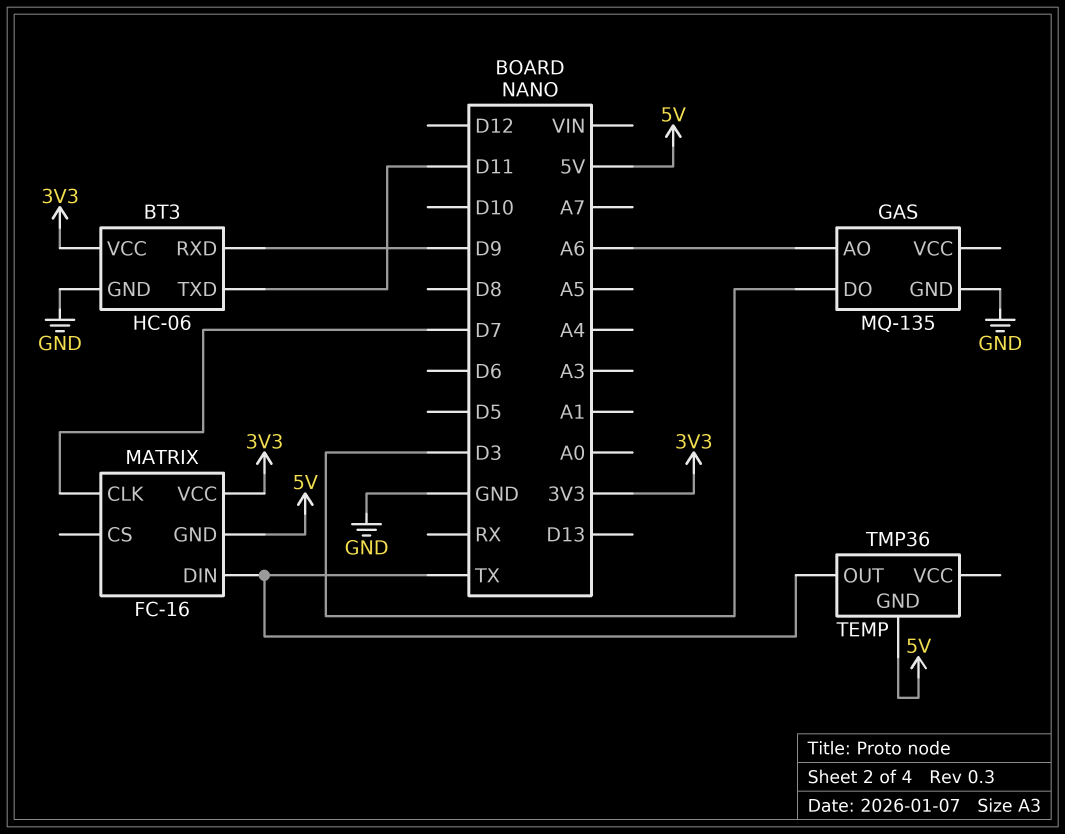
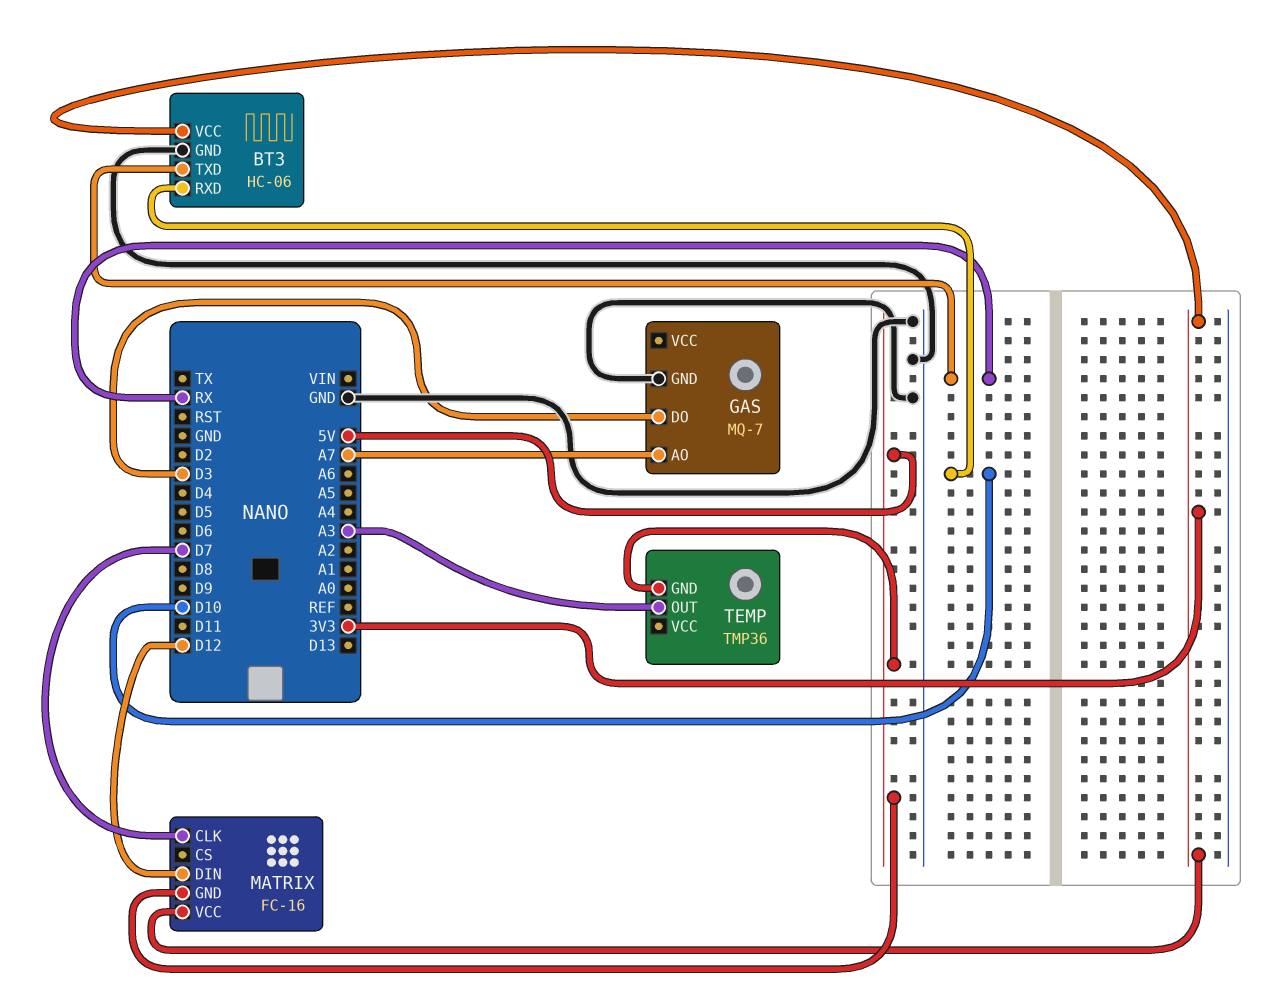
BT3 pin RXD: D9 -> D10
BT3 pin TXD: D11 -> RX
GAS: MQ-135 -> MQ-7
GAS pin AO: A6 -> A7
MATRIX pin DIN: TX -> D12
TEMP pin OUT: TX -> A3

